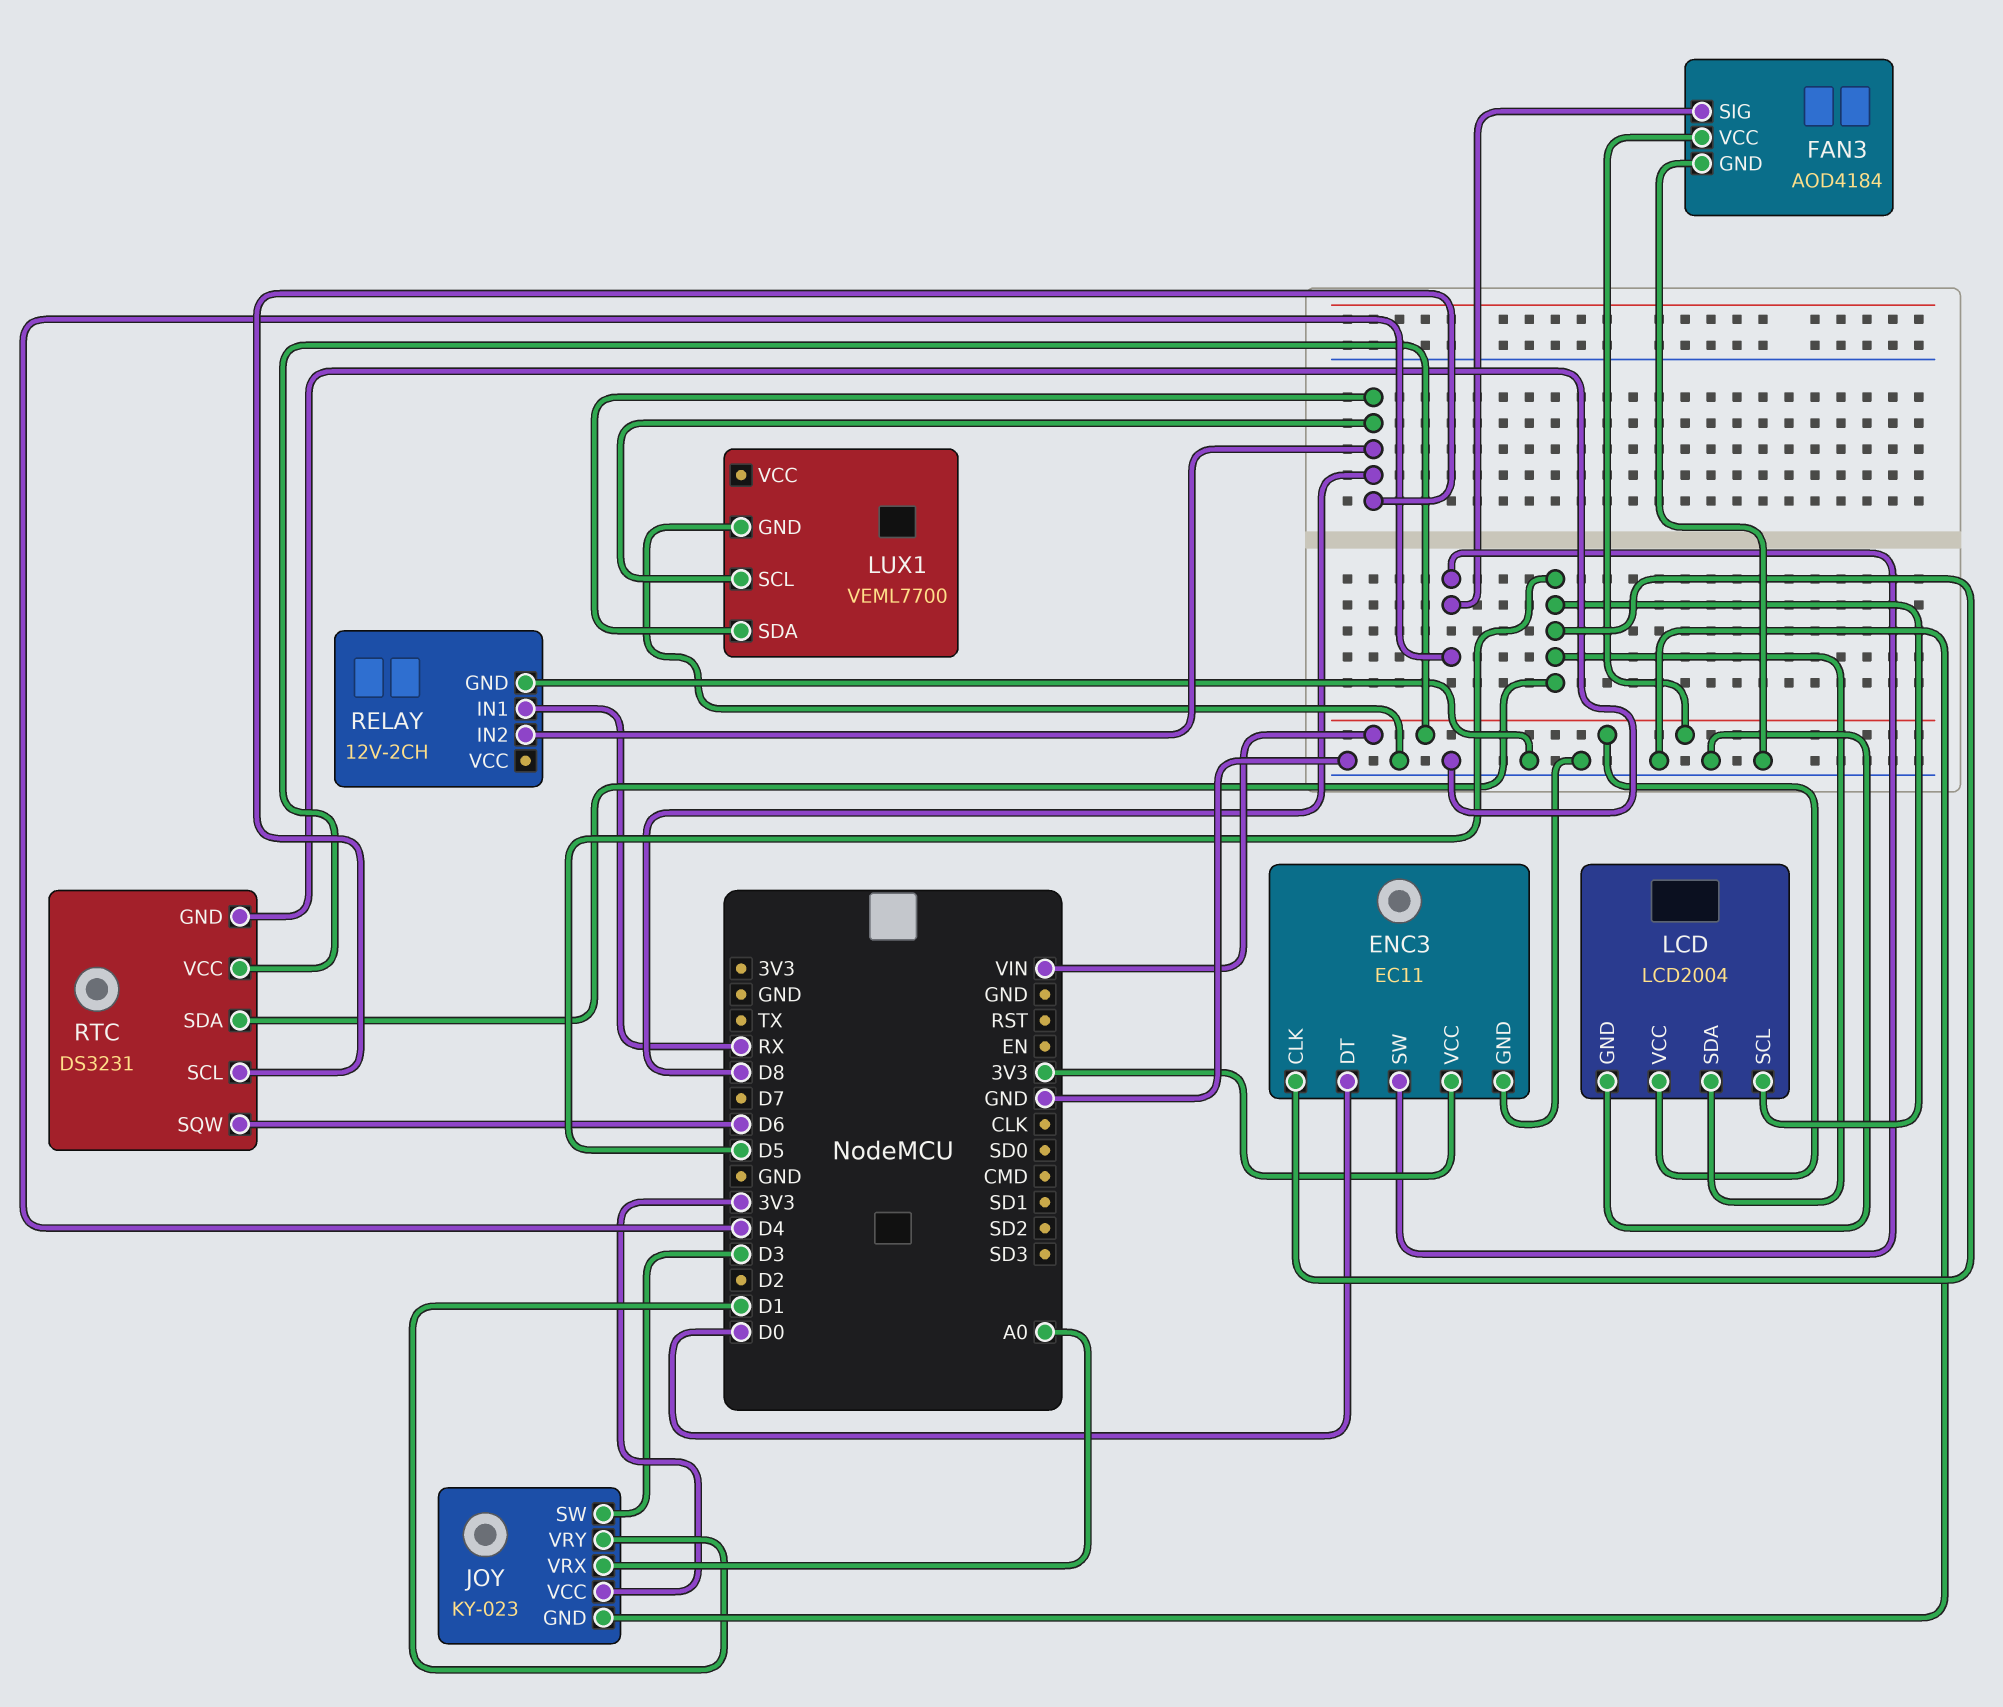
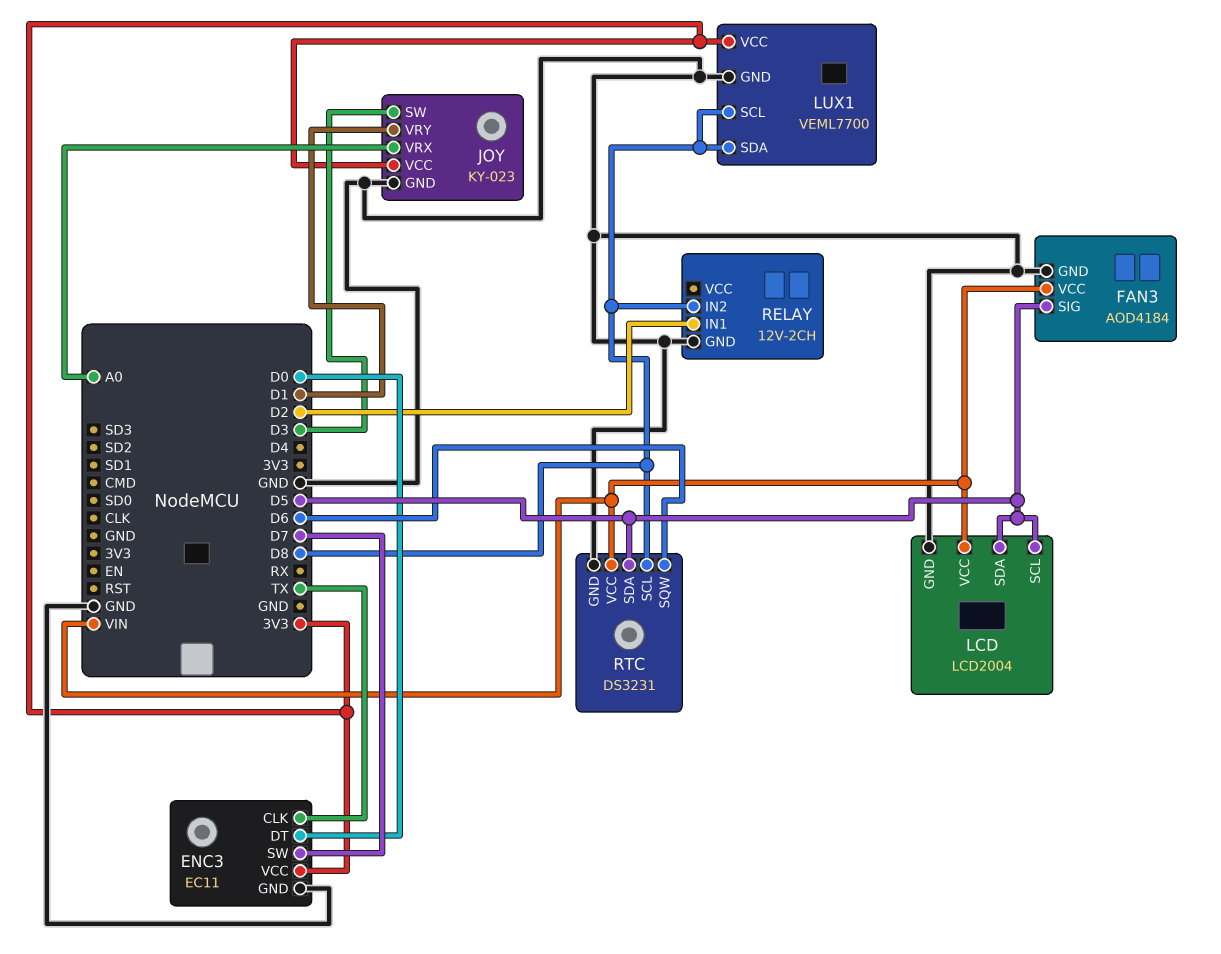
ENC3 pin CLK: D5 -> TX
ENC3 pin SW: D4 -> D7
FAN3 pin SIG: D4 -> D5
LUX1 pin VCC: none -> 3V3
RELAY pin IN1: RX -> D2

